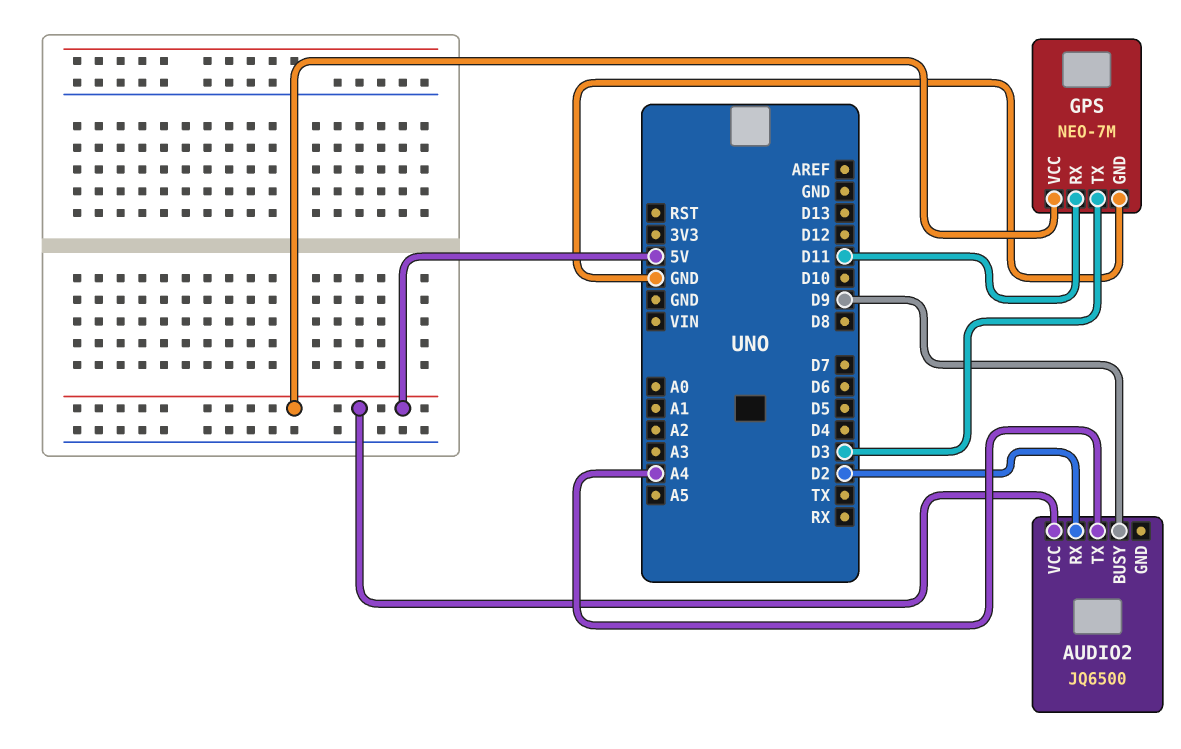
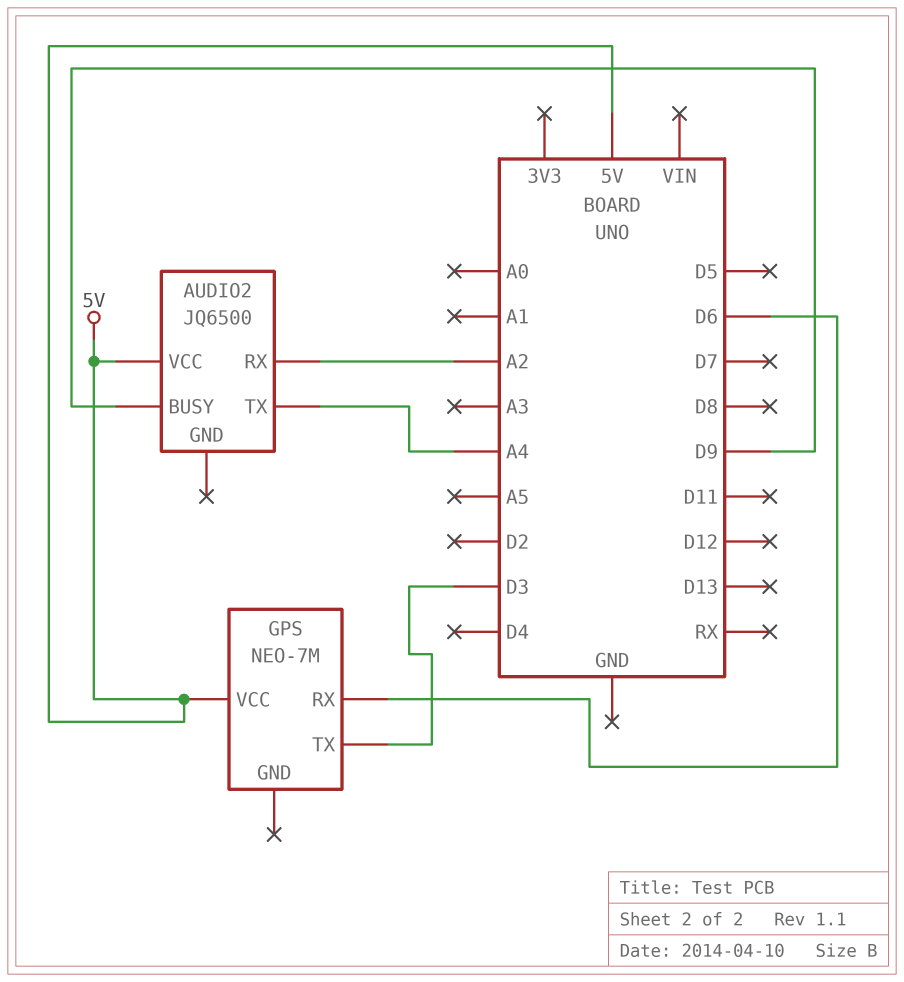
AUDIO2 pin RX: D2 -> A2
GPS pin GND: GND -> none
GPS pin RX: D11 -> D6

